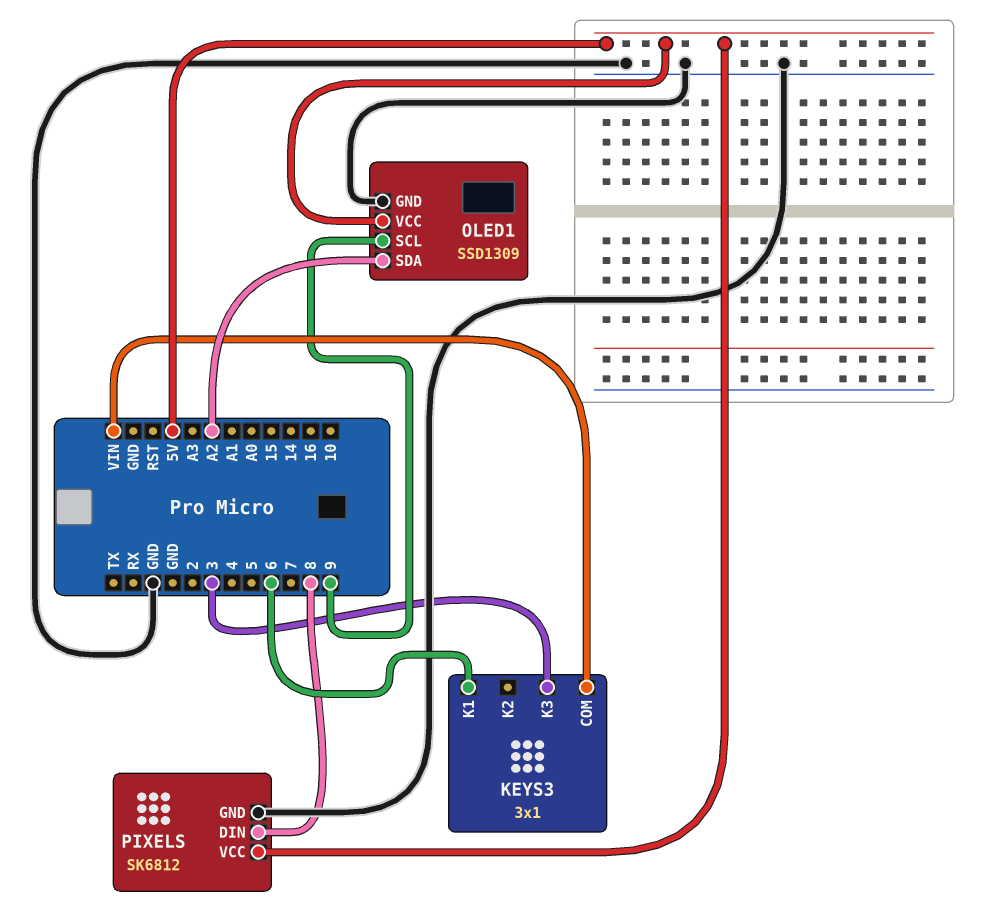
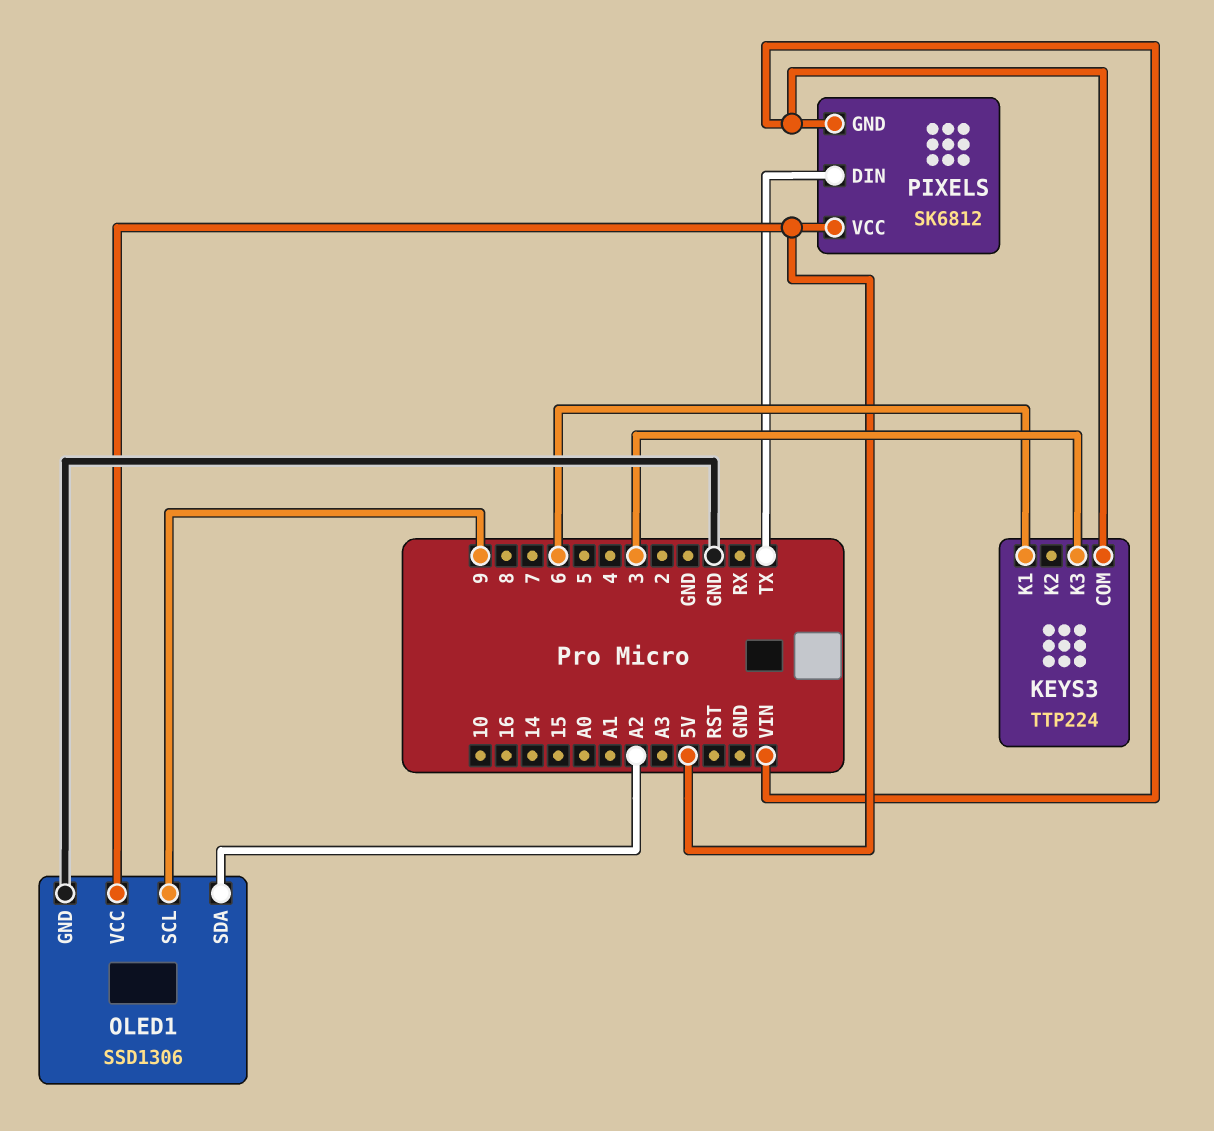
KEYS3: 3x1 -> TTP224
OLED1: SSD1309 -> SSD1306
PIXELS pin DIN: 8 -> TX
PIXELS pin GND: GND -> VIN

